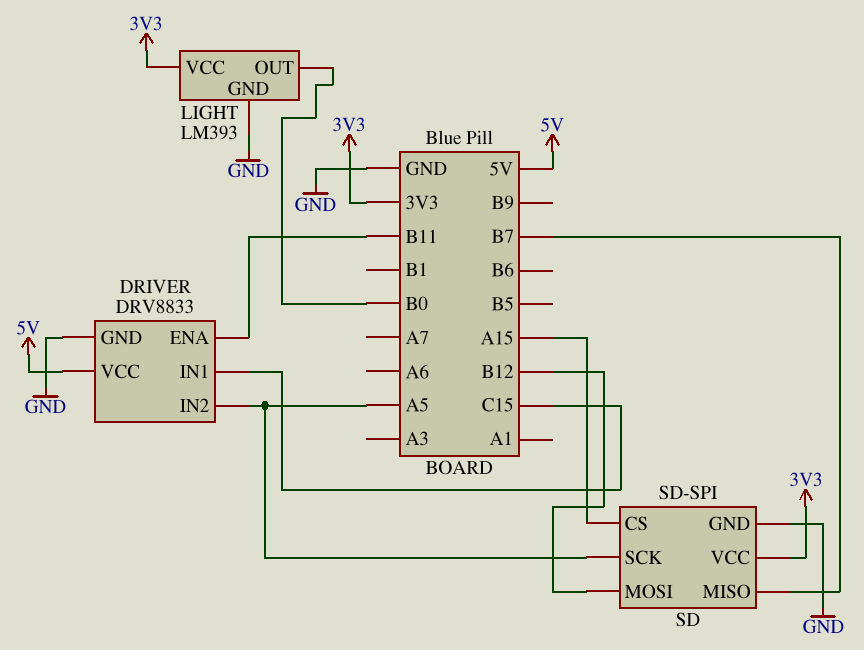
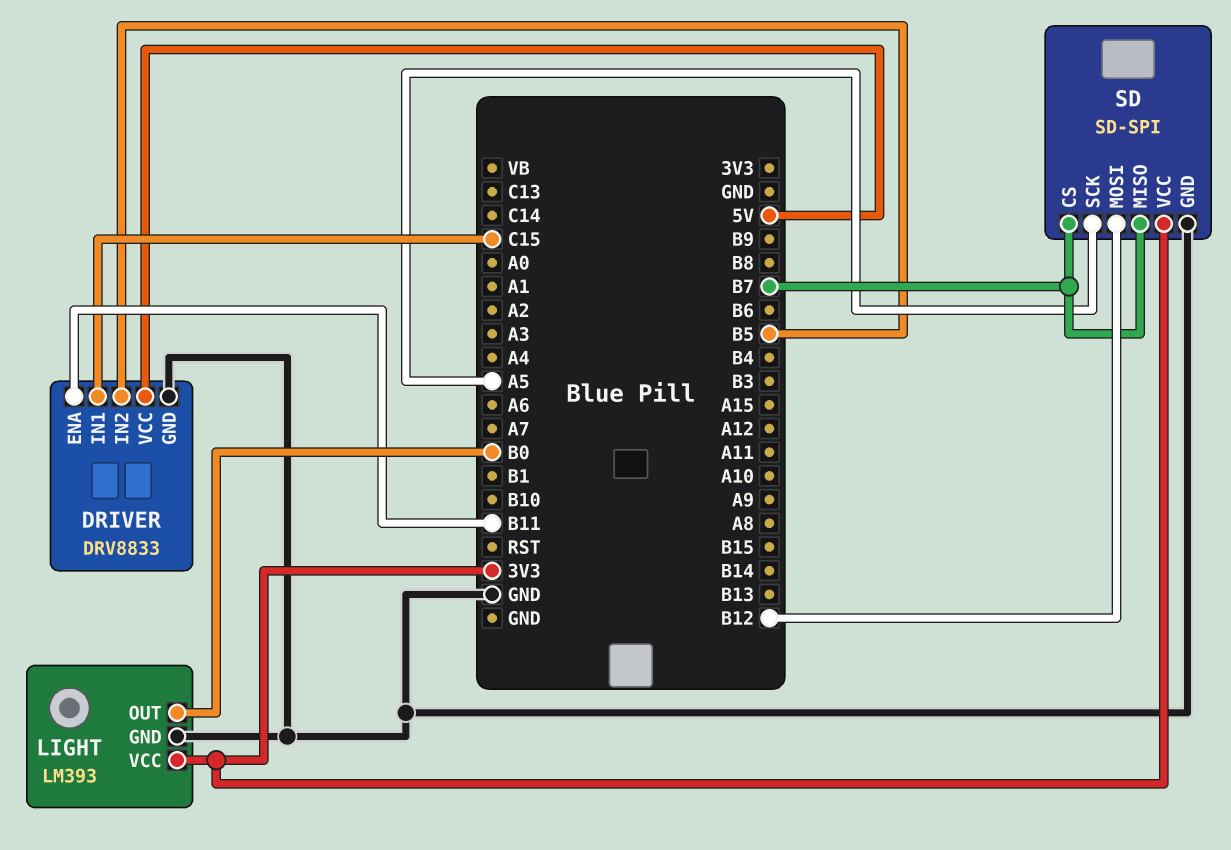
DRIVER pin IN2: A5 -> B5
SD pin CS: A15 -> B7

